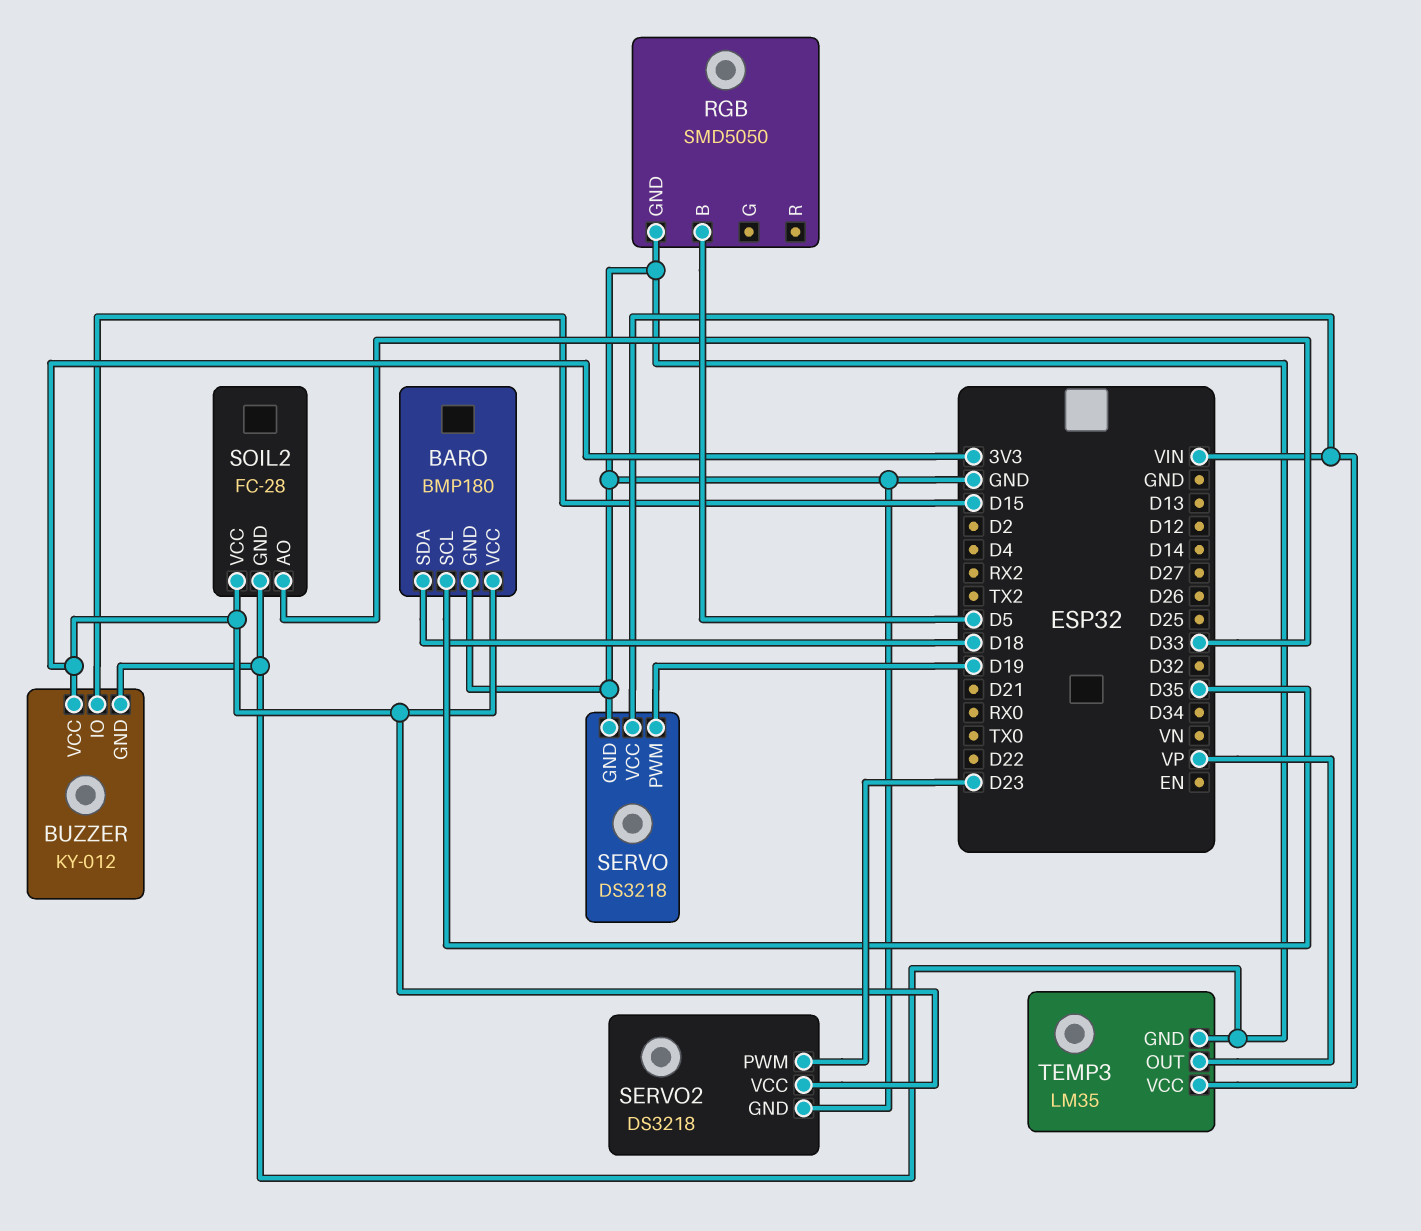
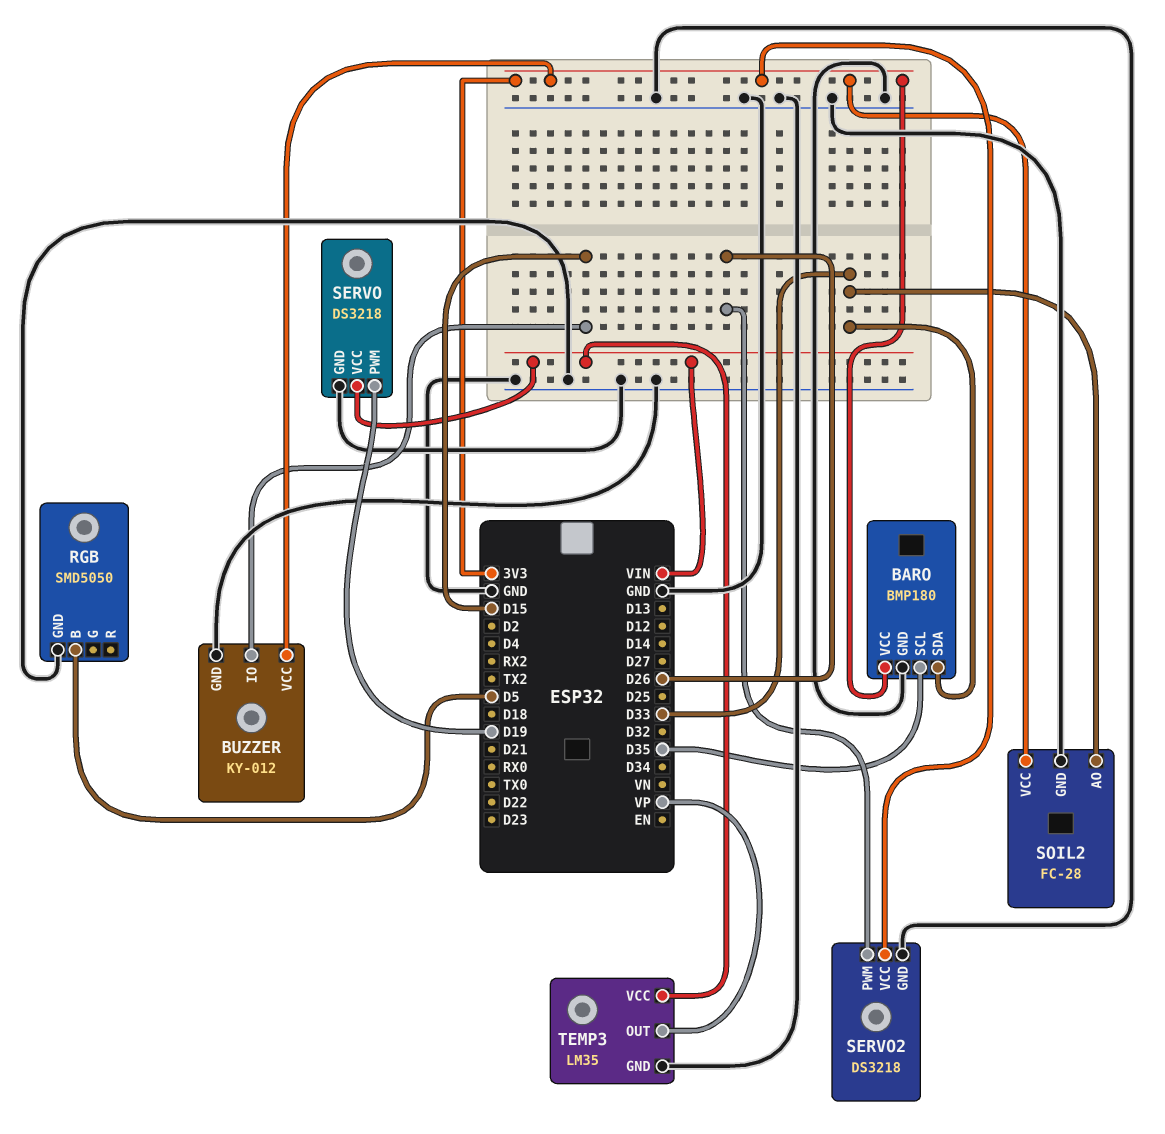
BARO pin SDA: D18 -> D33
SERVO2 pin PWM: D23 -> D26

